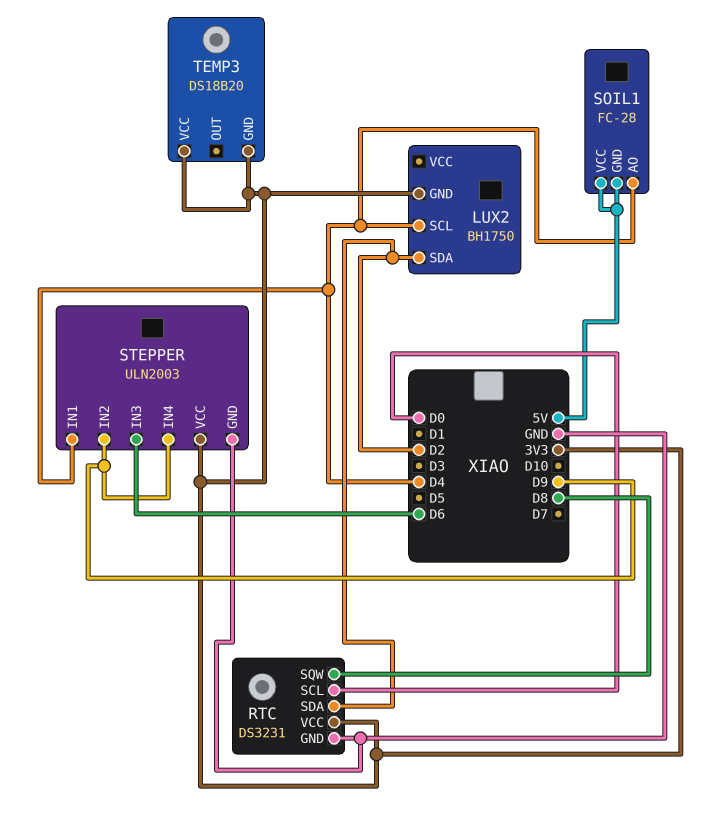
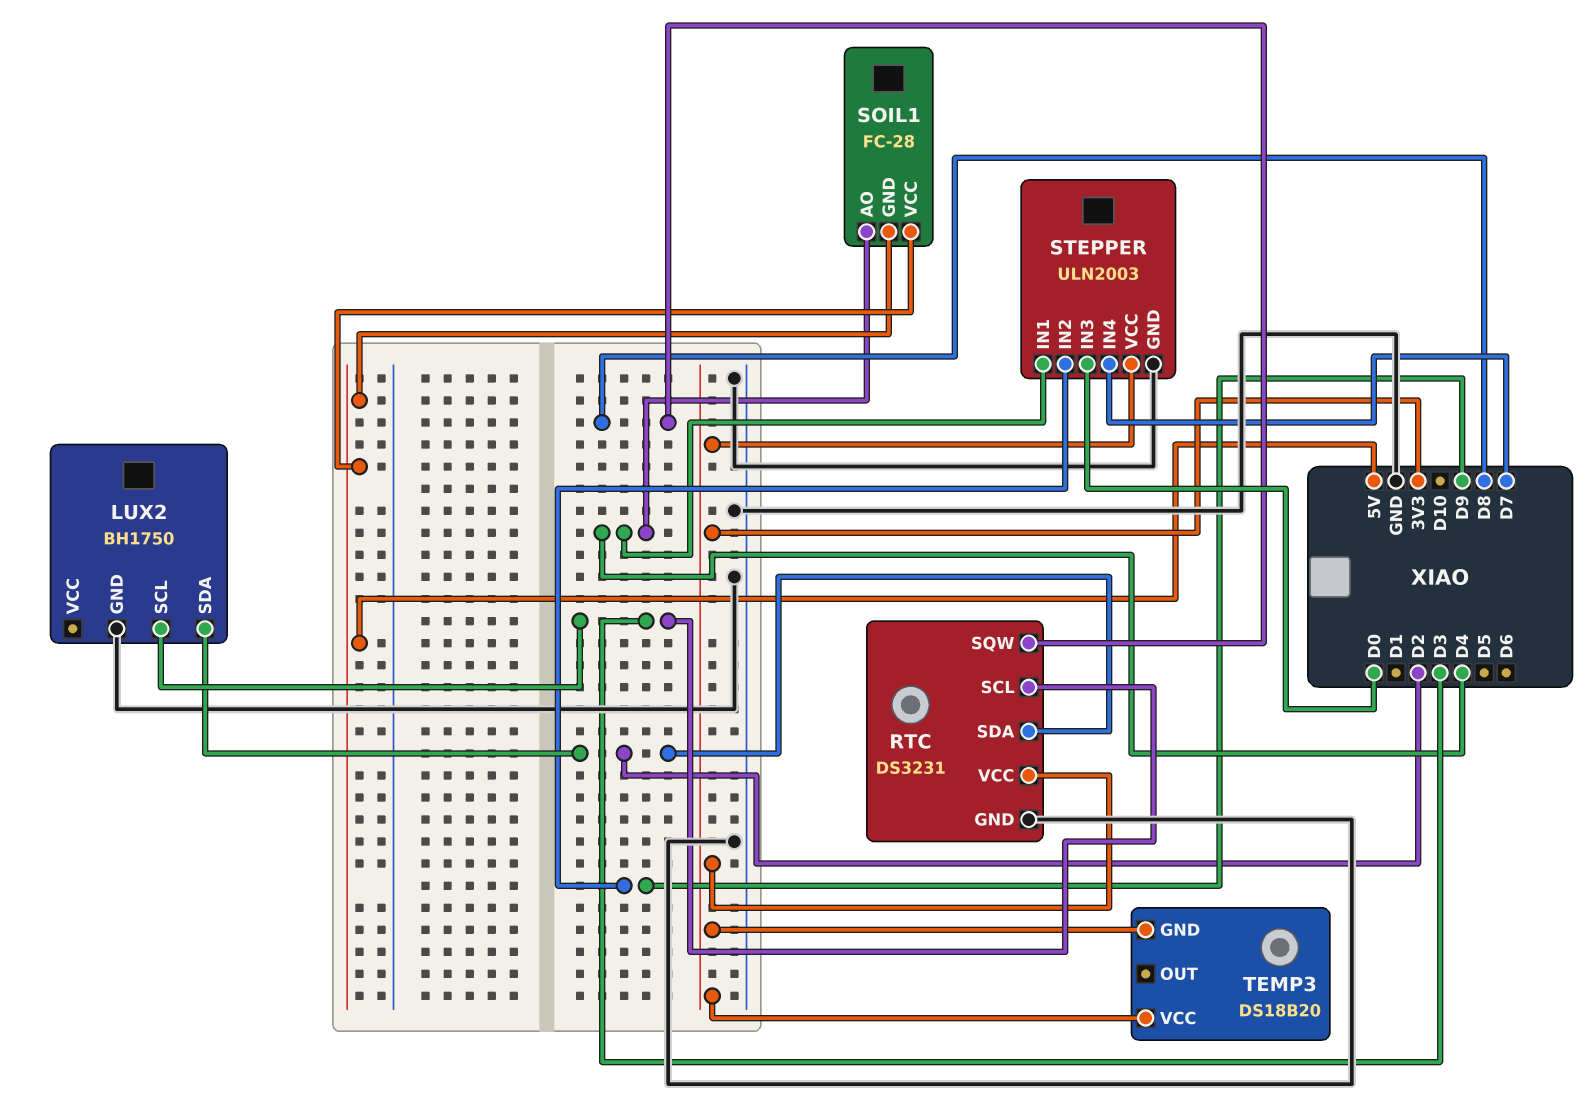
LUX2 pin GND: 3V3 -> GND
LUX2 pin SCL: D4 -> D3
RTC pin SCL: D0 -> D3
STEPPER pin IN3: D6 -> D0
STEPPER pin IN4: D9 -> D7

